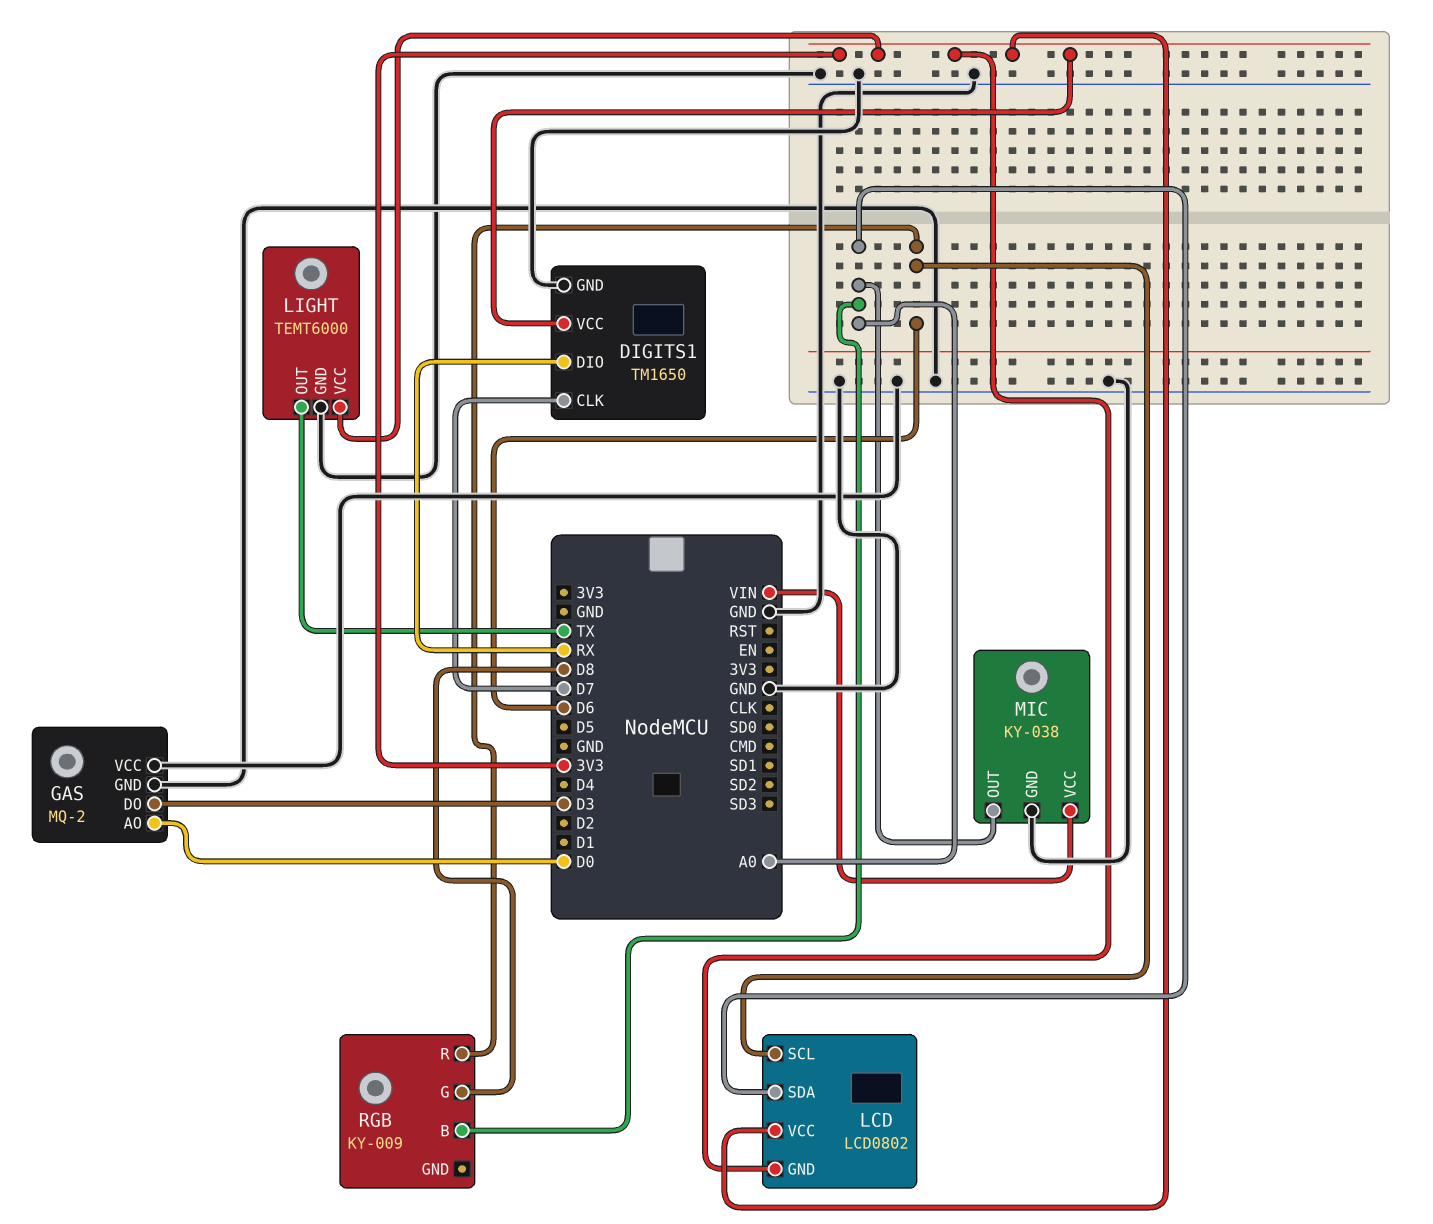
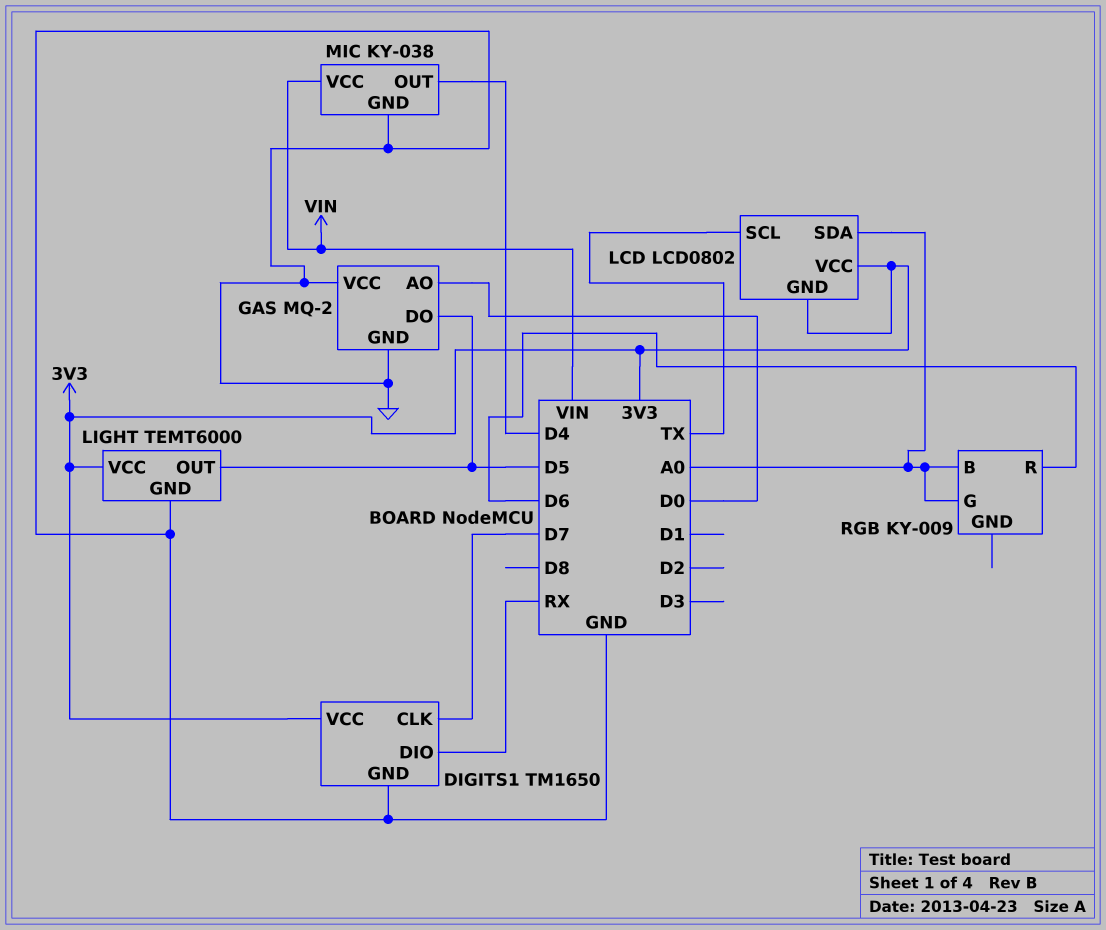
GAS pin DO: D3 -> D5
LCD pin SCL: D6 -> TX
LIGHT pin OUT: TX -> D5
MIC pin OUT: A0 -> D4
RGB pin G: D8 -> A0

